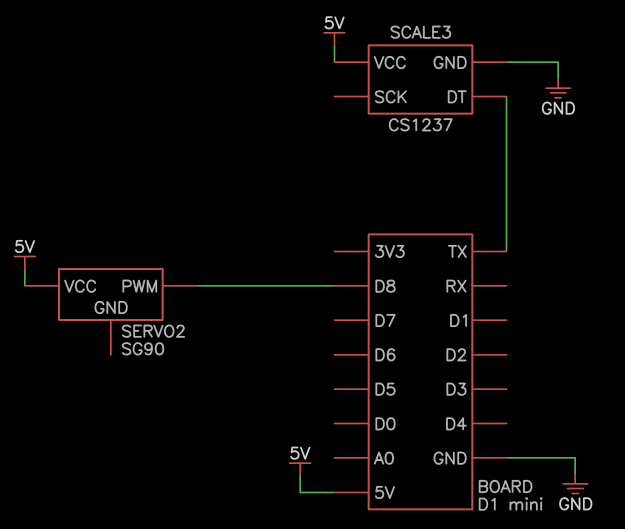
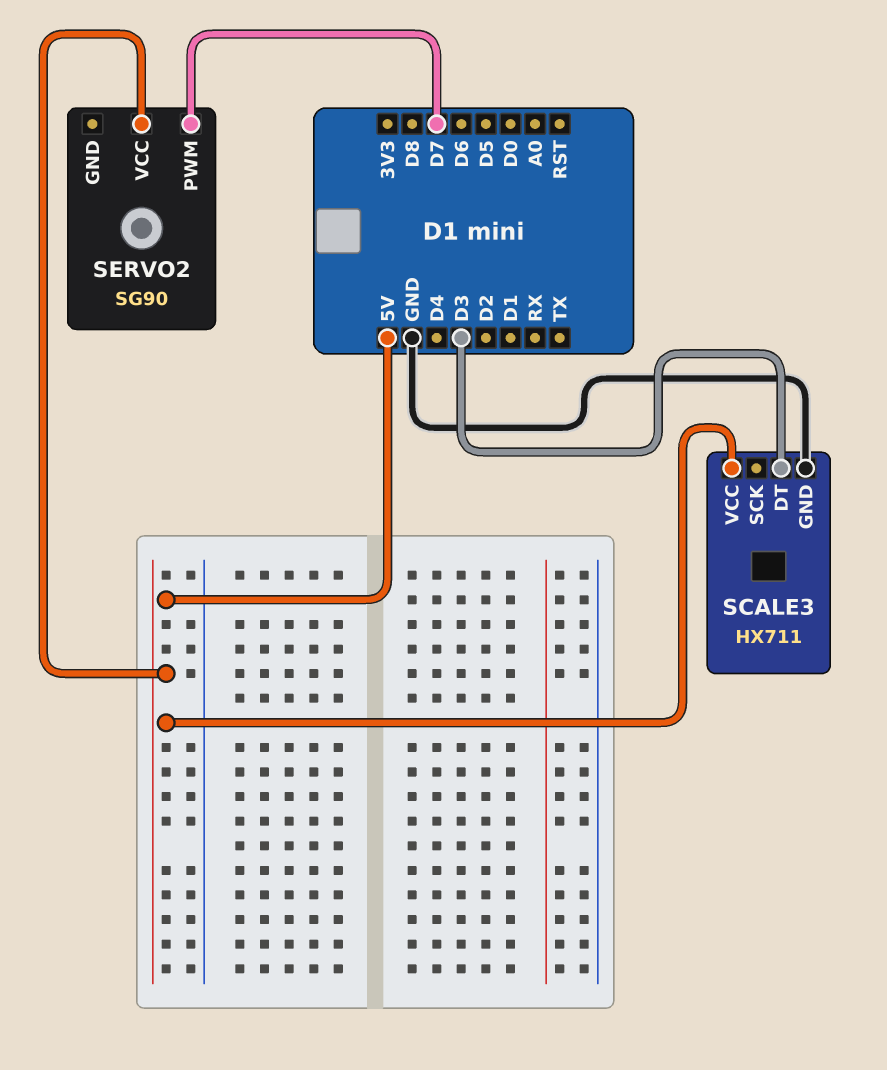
SCALE3: CS1237 -> HX711
SCALE3 pin DT: TX -> D3
SERVO2 pin PWM: D8 -> D7

